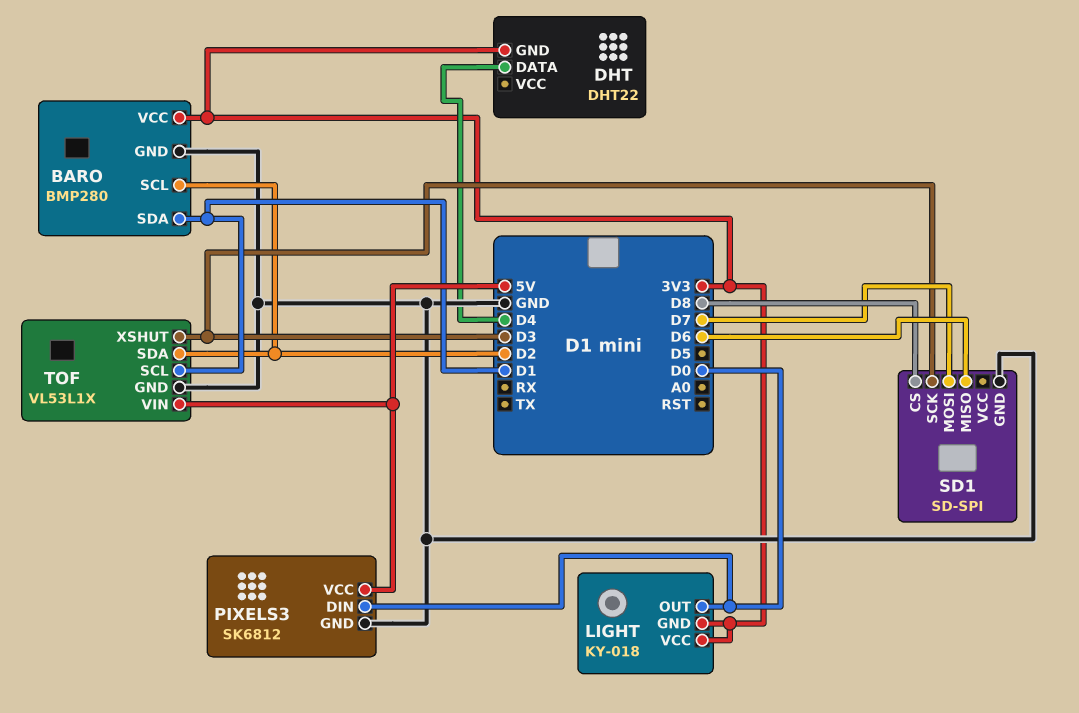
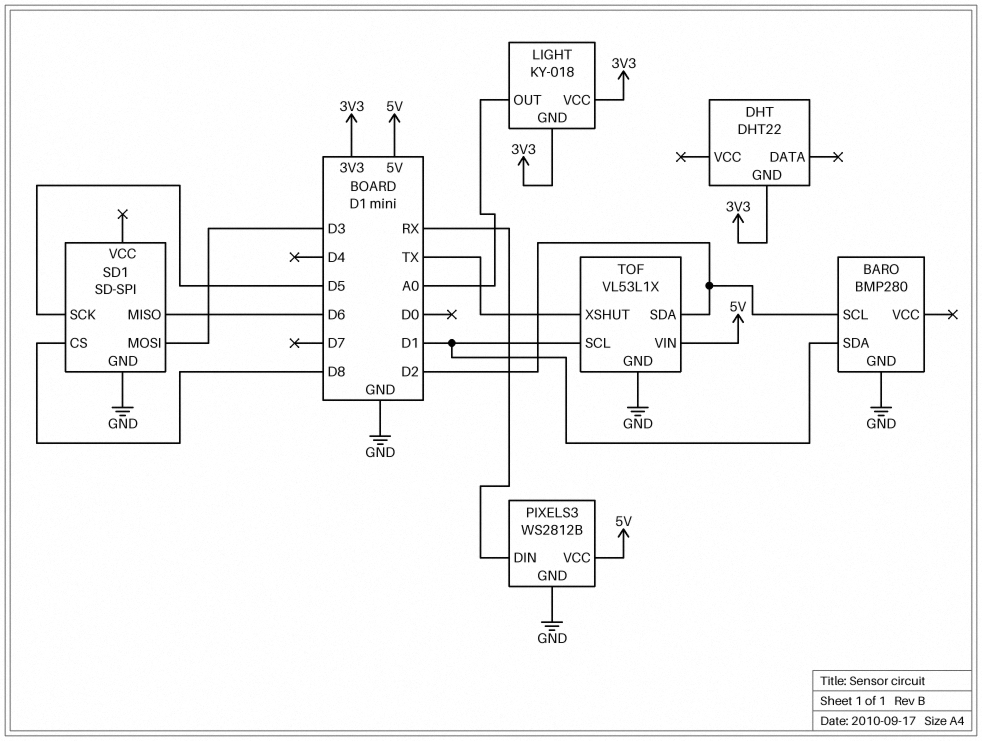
BARO pin VCC: 3V3 -> none
DHT pin DATA: D4 -> none
LIGHT pin OUT: D0 -> A0
PIXELS3: SK6812 -> WS2812B
PIXELS3 pin DIN: D0 -> RX
SD1 pin MOSI: D7 -> D3
SD1 pin SCK: D3 -> D5
TOF pin XSHUT: D3 -> TX

